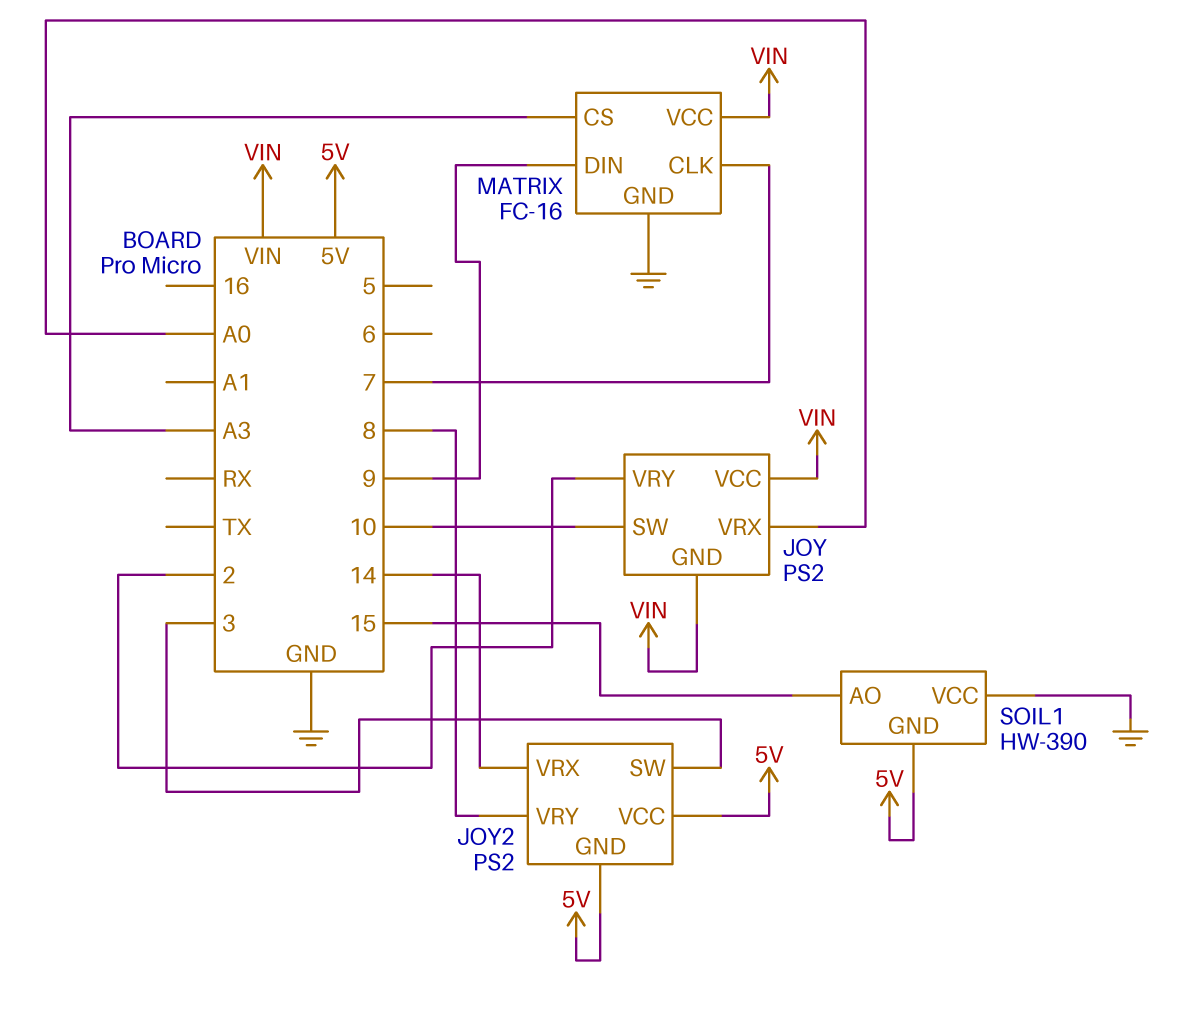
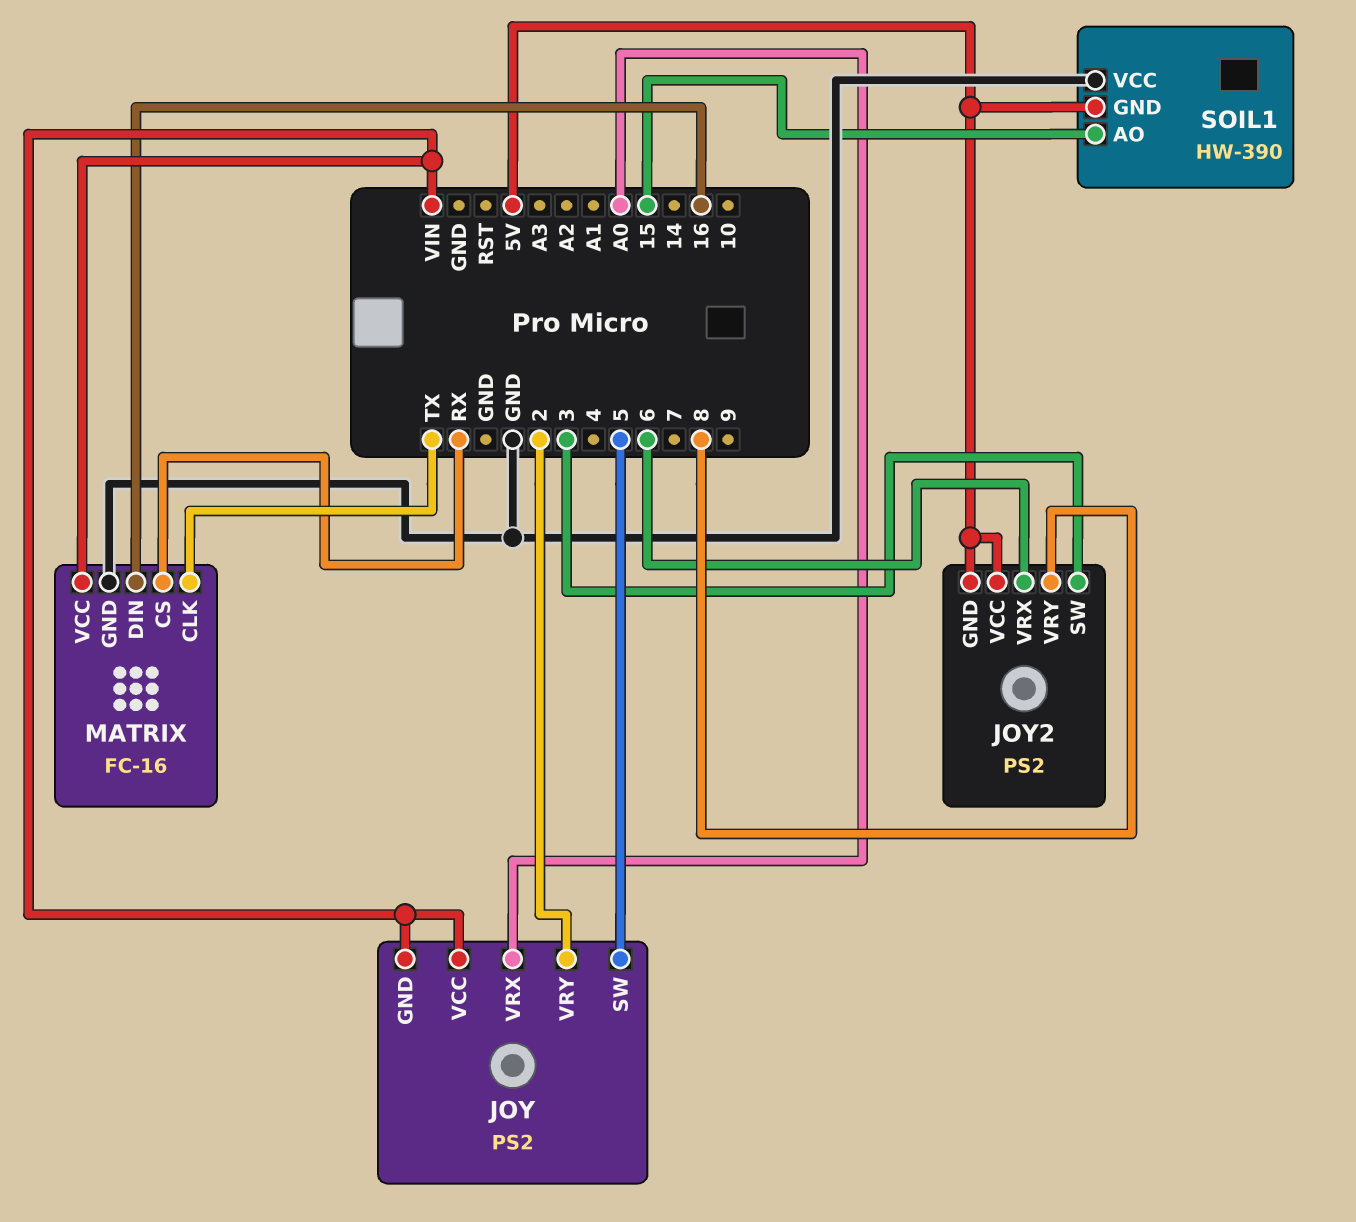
JOY pin SW: 10 -> 5
JOY2 pin VRX: 14 -> 6
MATRIX pin CLK: 7 -> TX
MATRIX pin CS: A3 -> RX
MATRIX pin DIN: 9 -> 16

